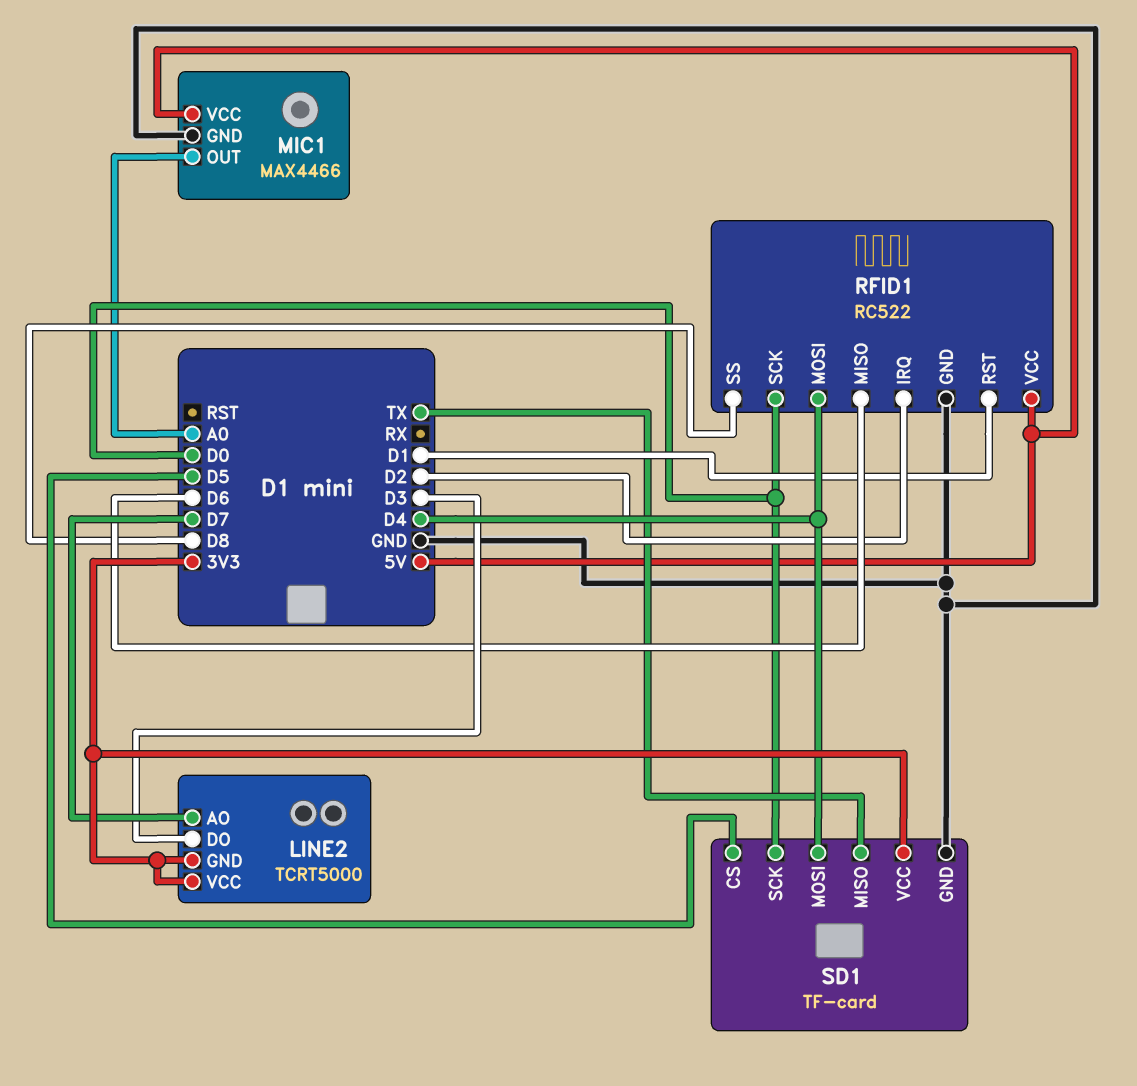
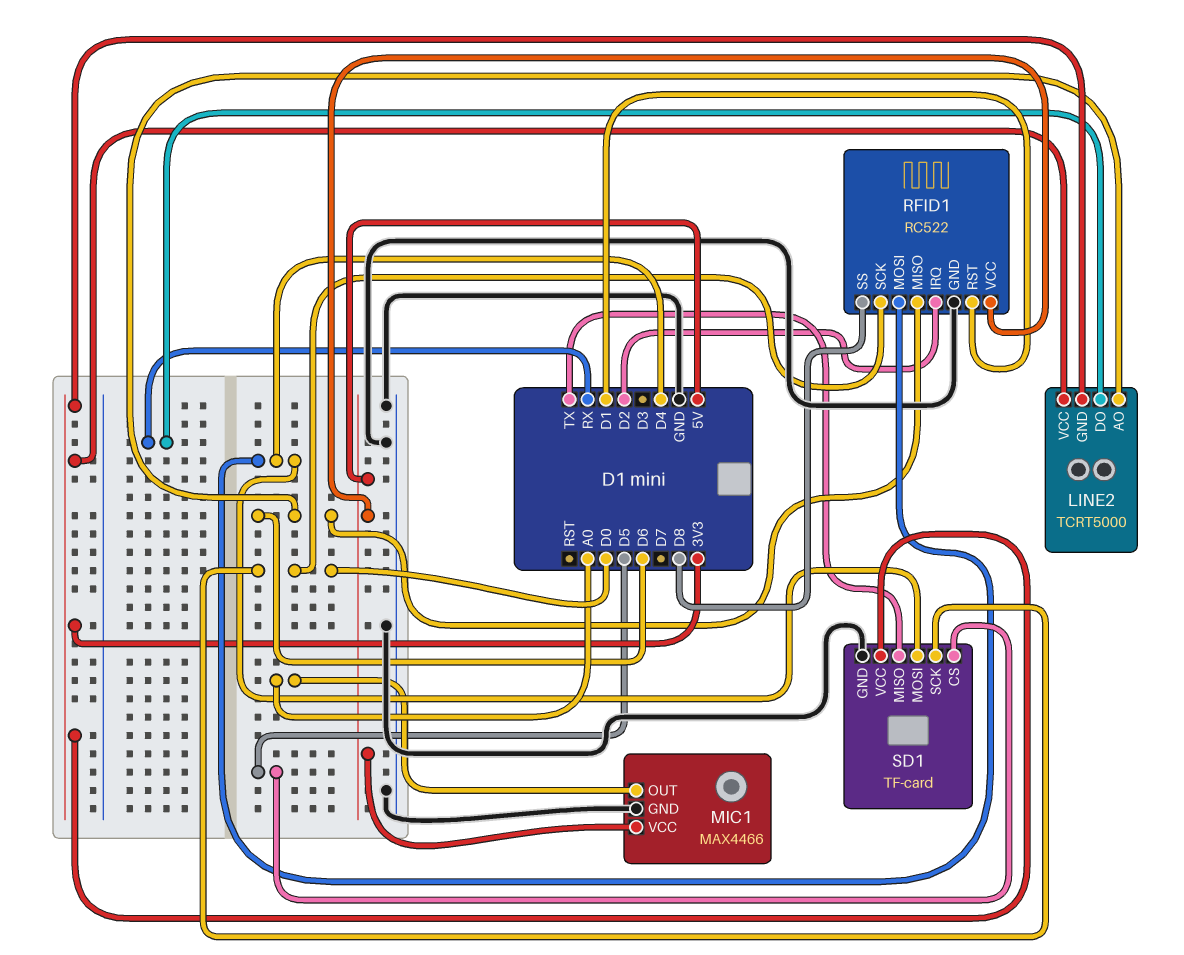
LINE2 pin AO: D7 -> D6
LINE2 pin DO: D3 -> RX

